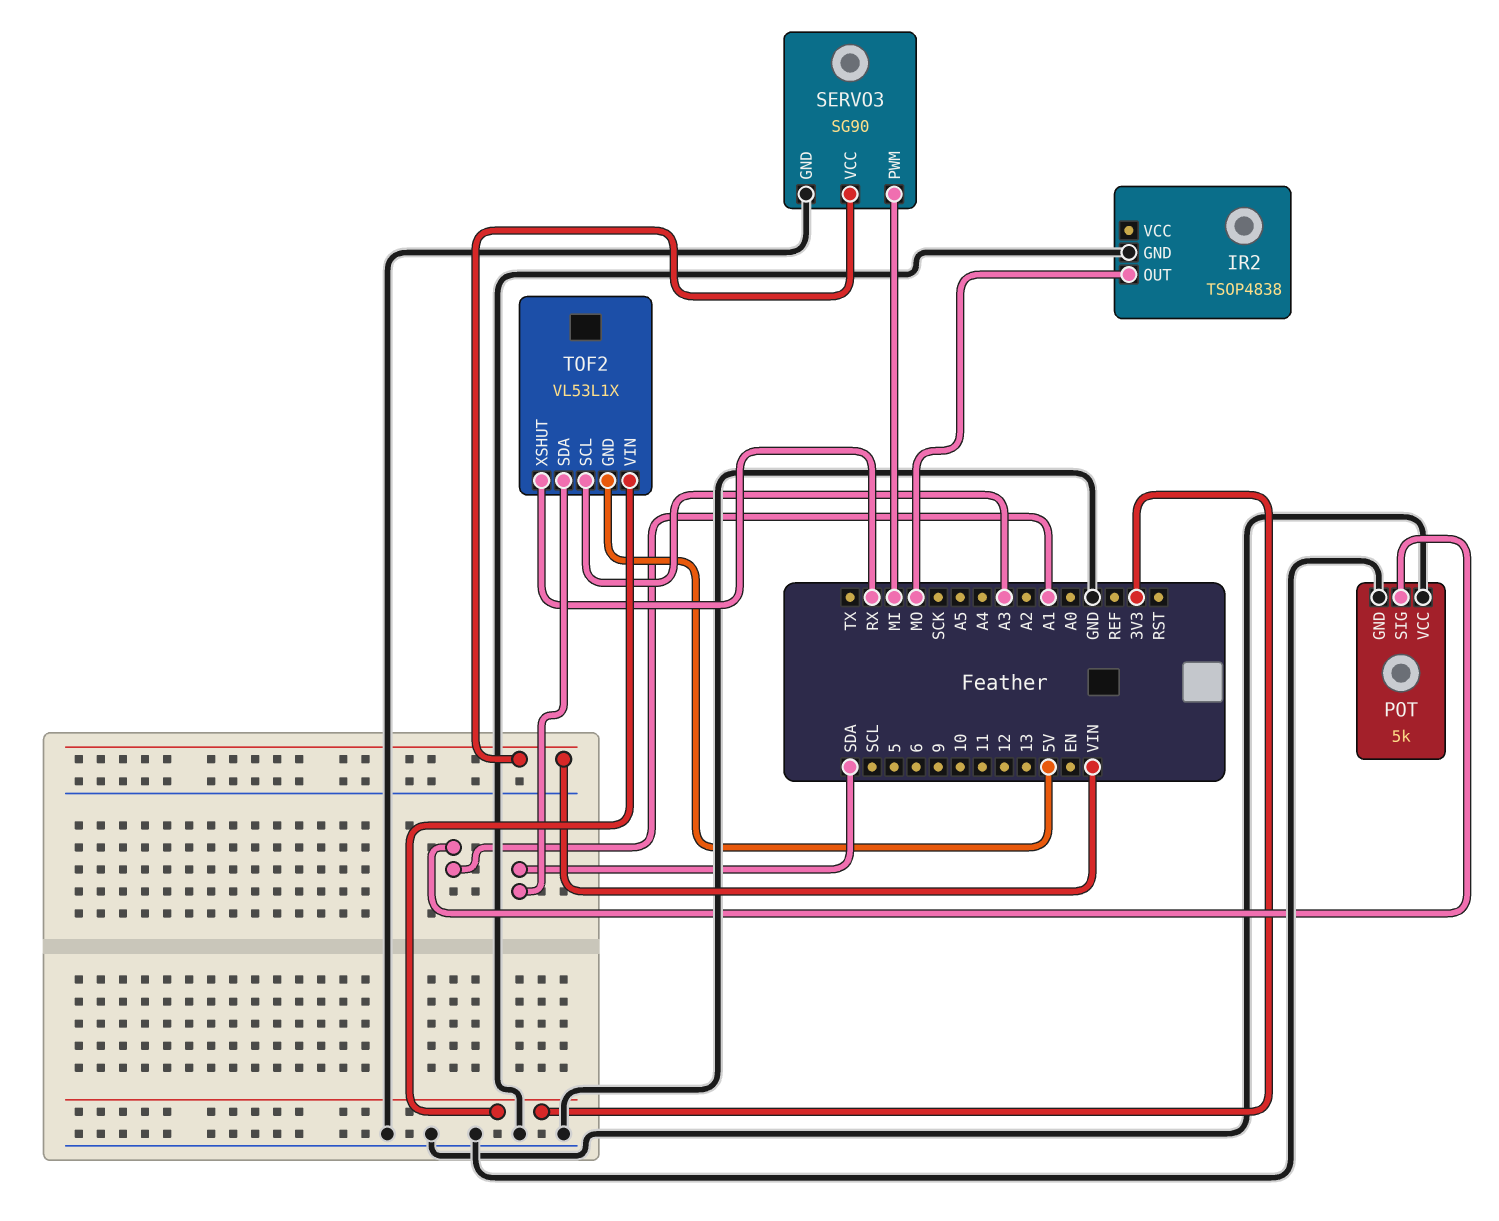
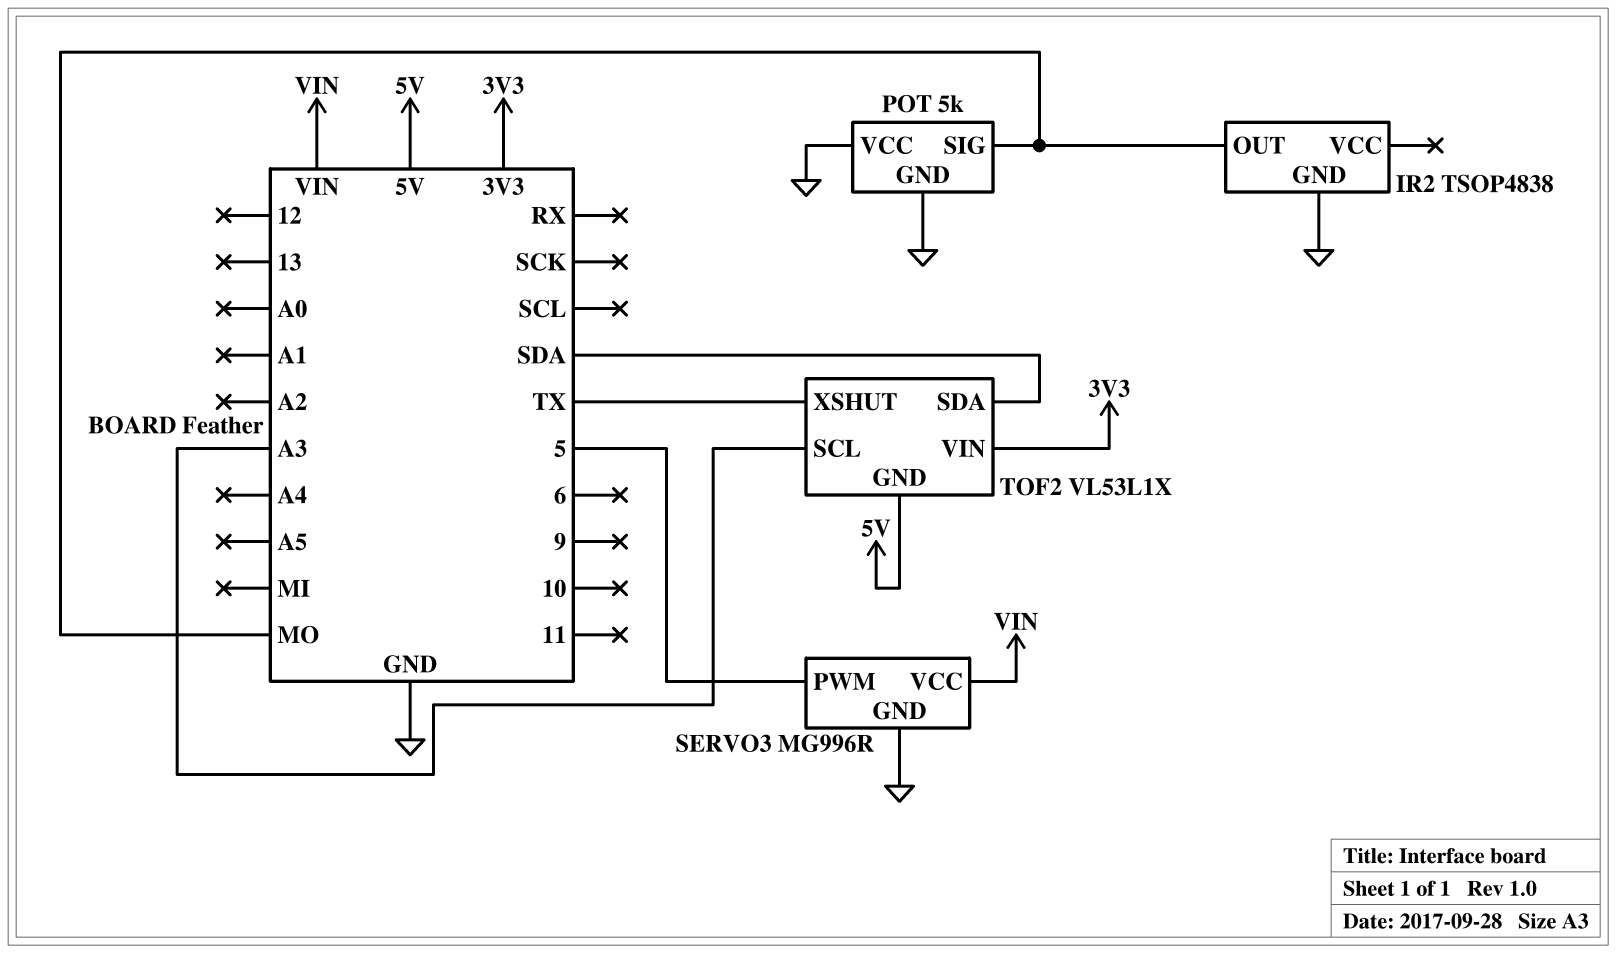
POT pin SIG: A1 -> MO
SERVO3: SG90 -> MG996R
SERVO3 pin PWM: MI -> 5
TOF2 pin XSHUT: RX -> TX

